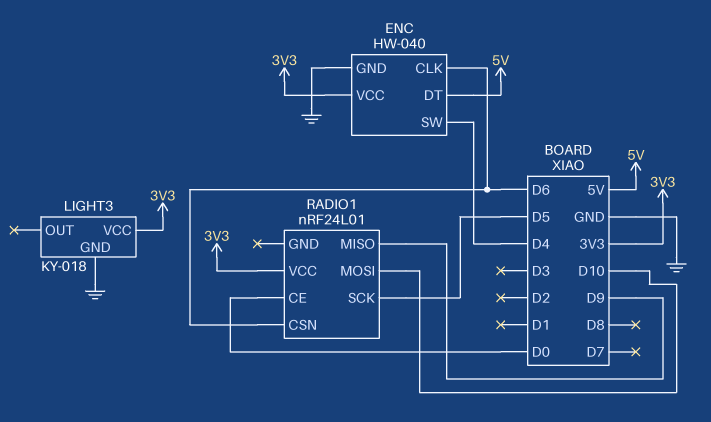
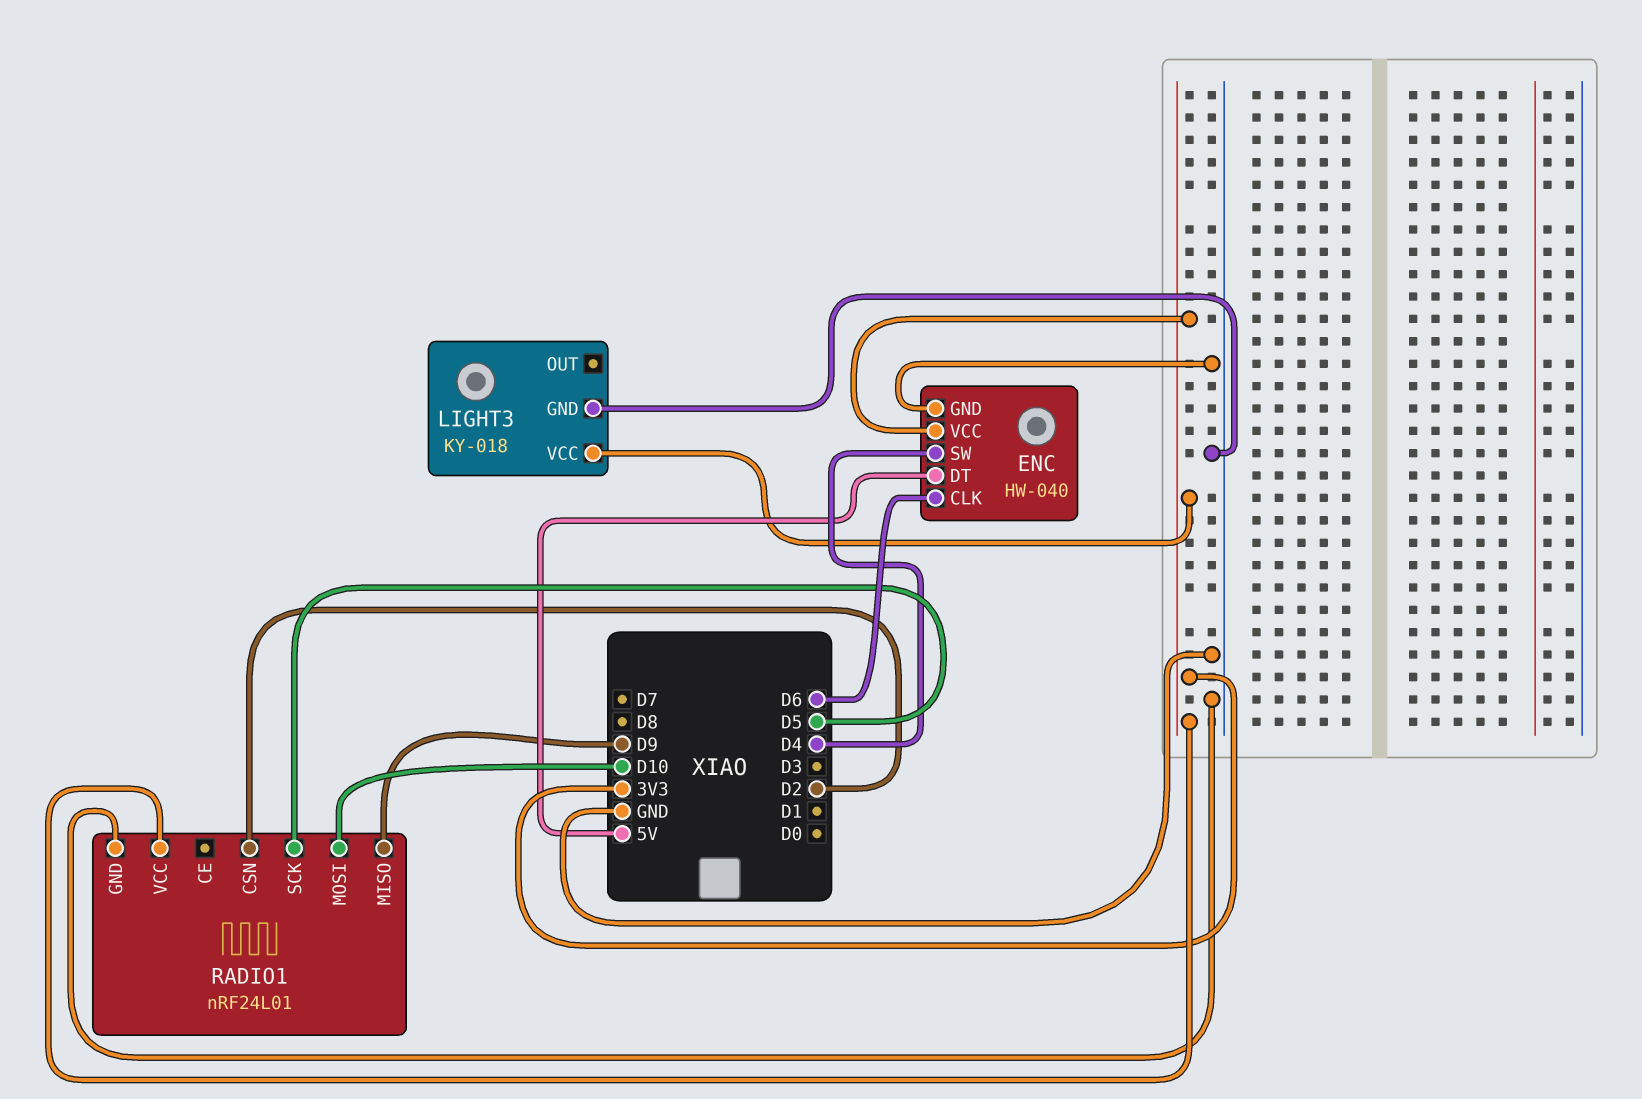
RADIO1 pin CE: D0 -> none
RADIO1 pin CSN: D6 -> D2
RADIO1 pin GND: none -> GND

